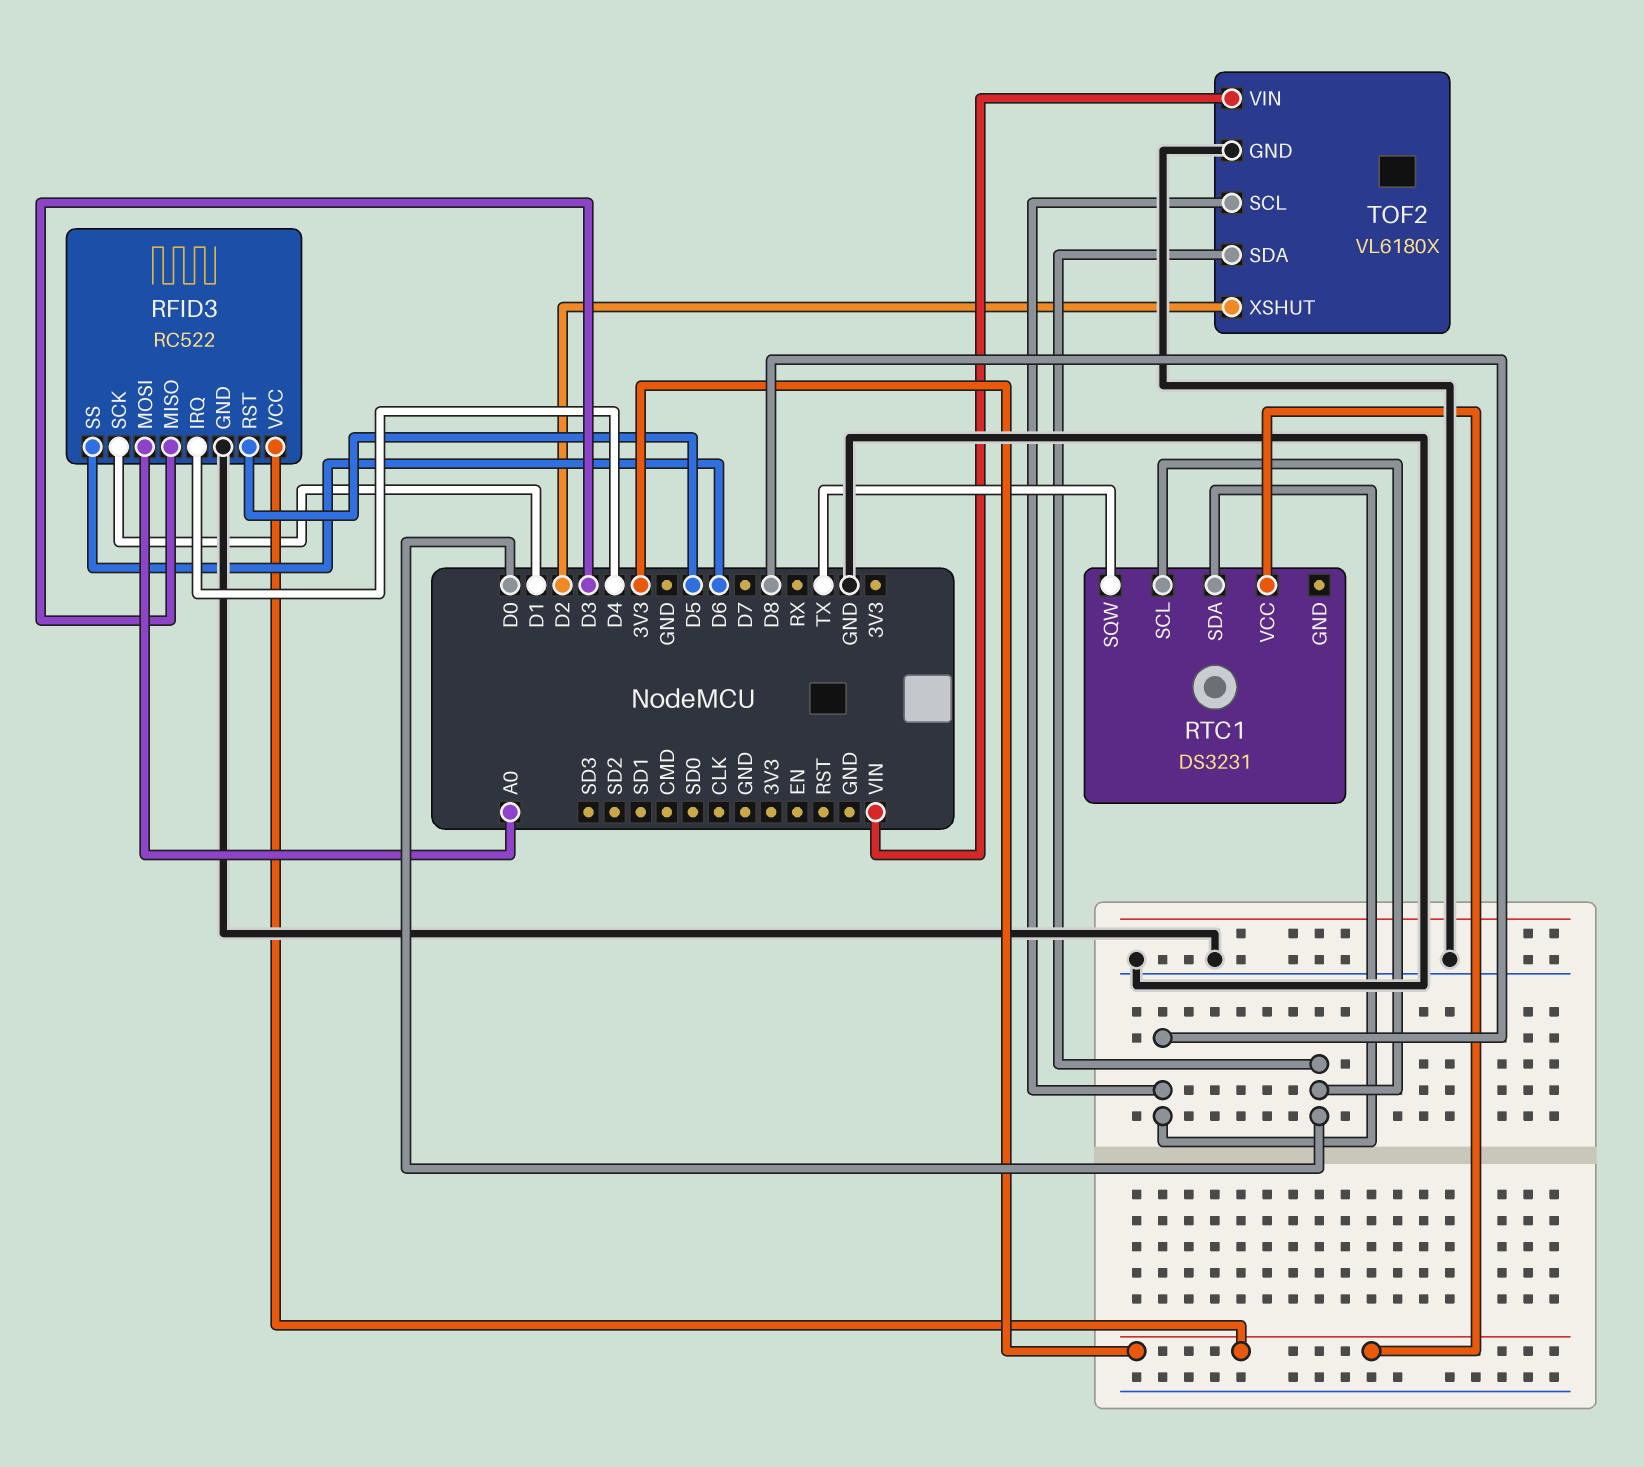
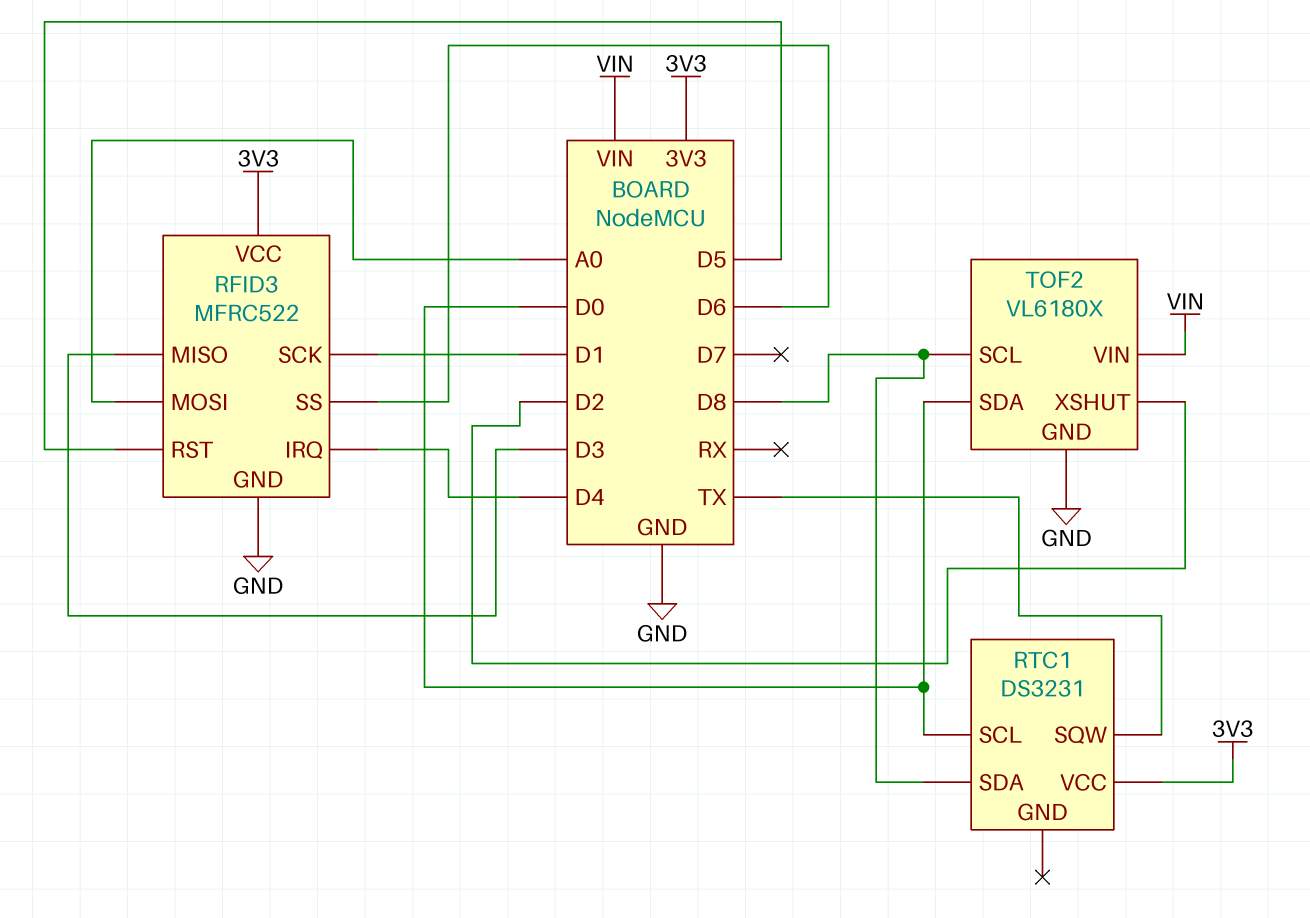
RFID3: RC522 -> MFRC522

